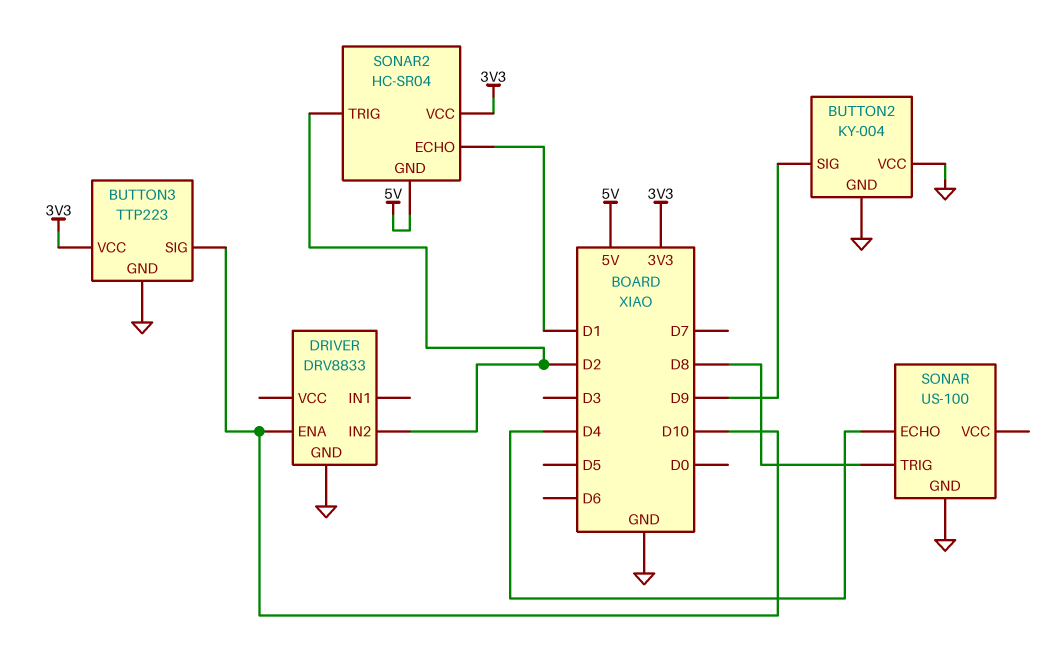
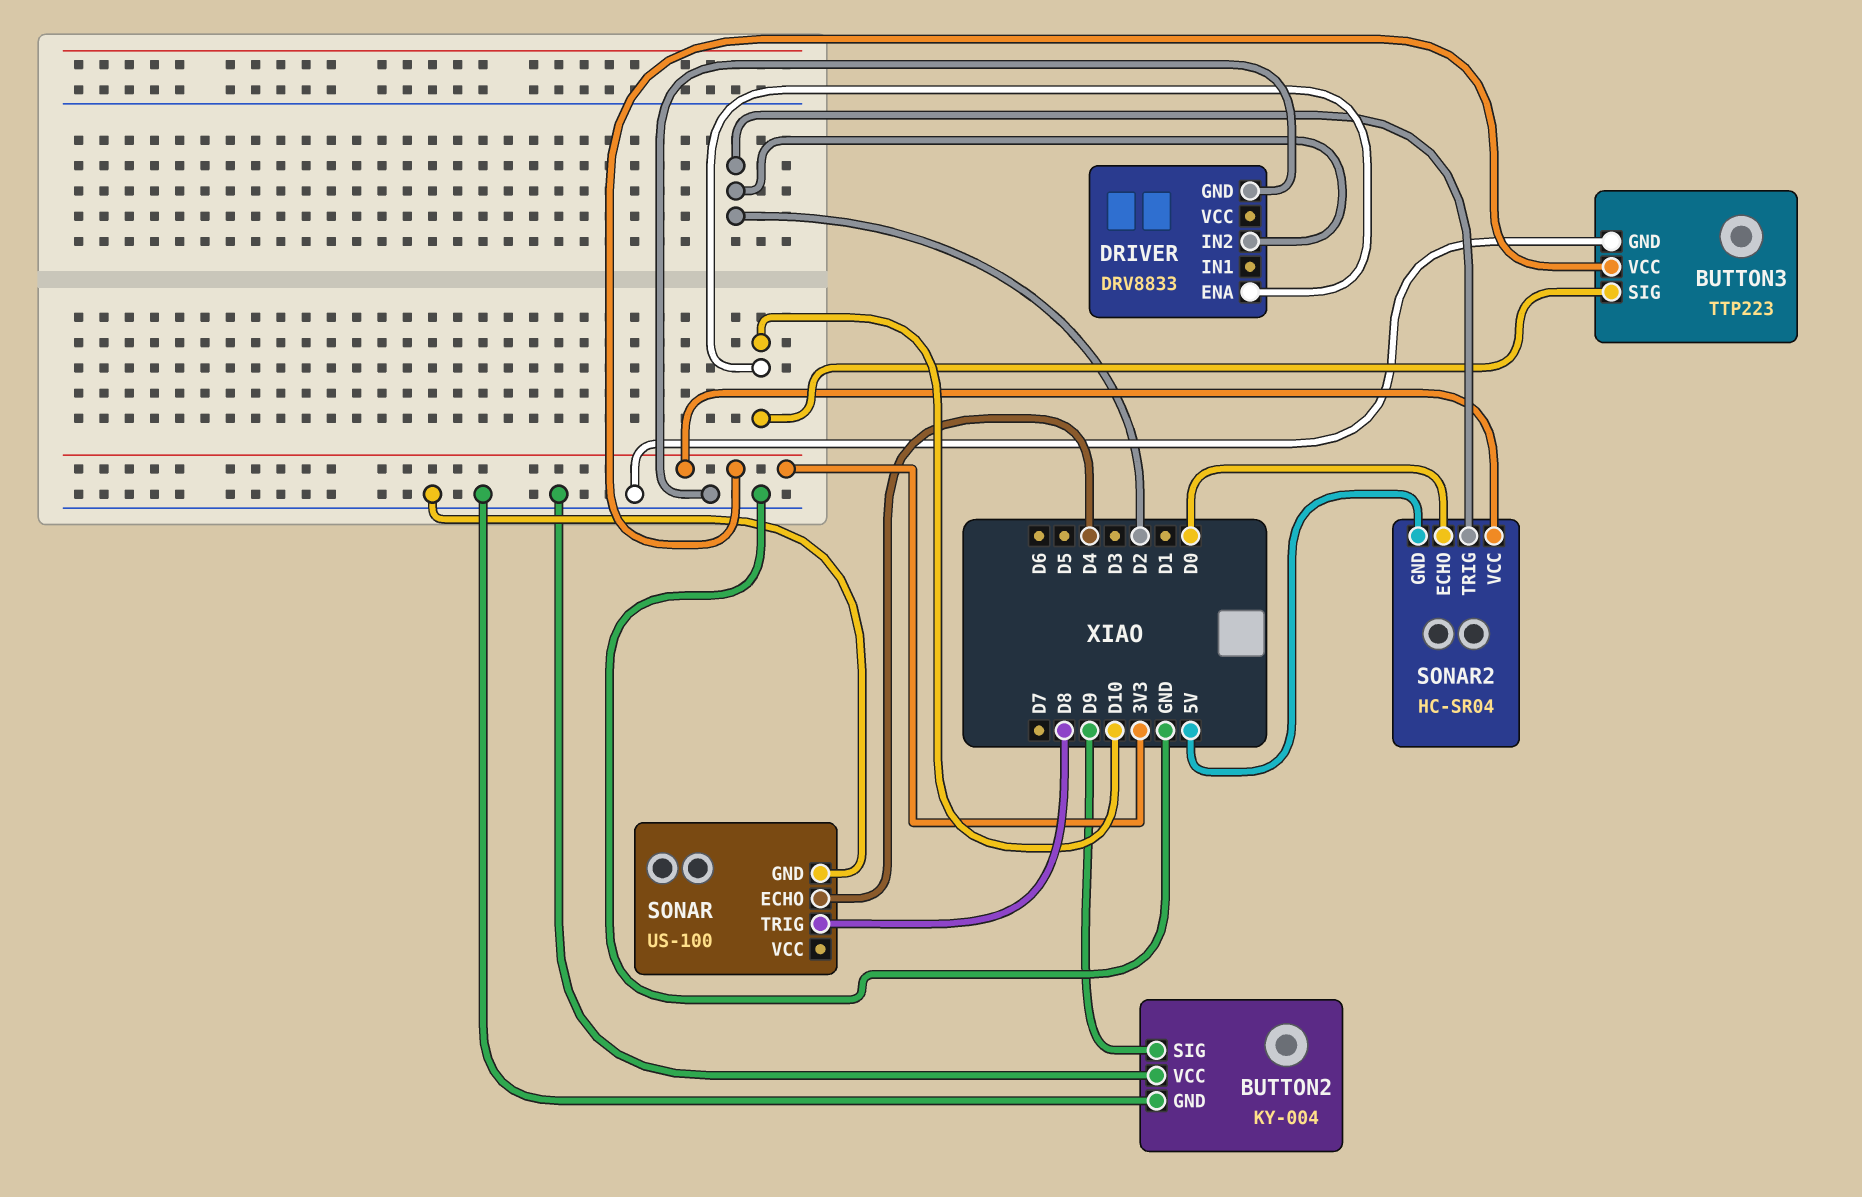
SONAR2 pin ECHO: D1 -> D0

